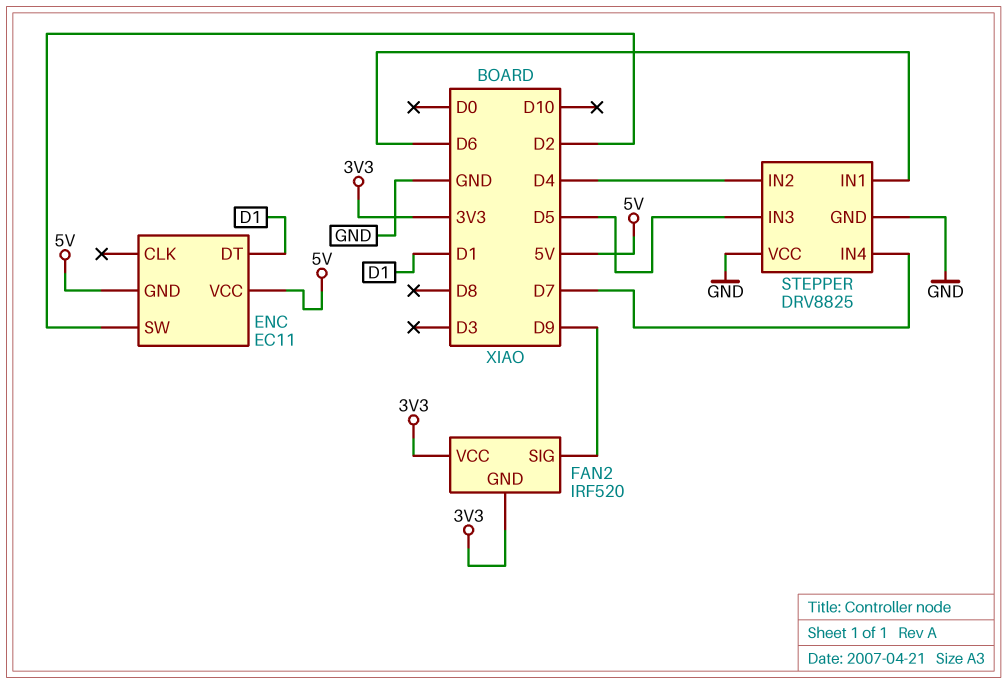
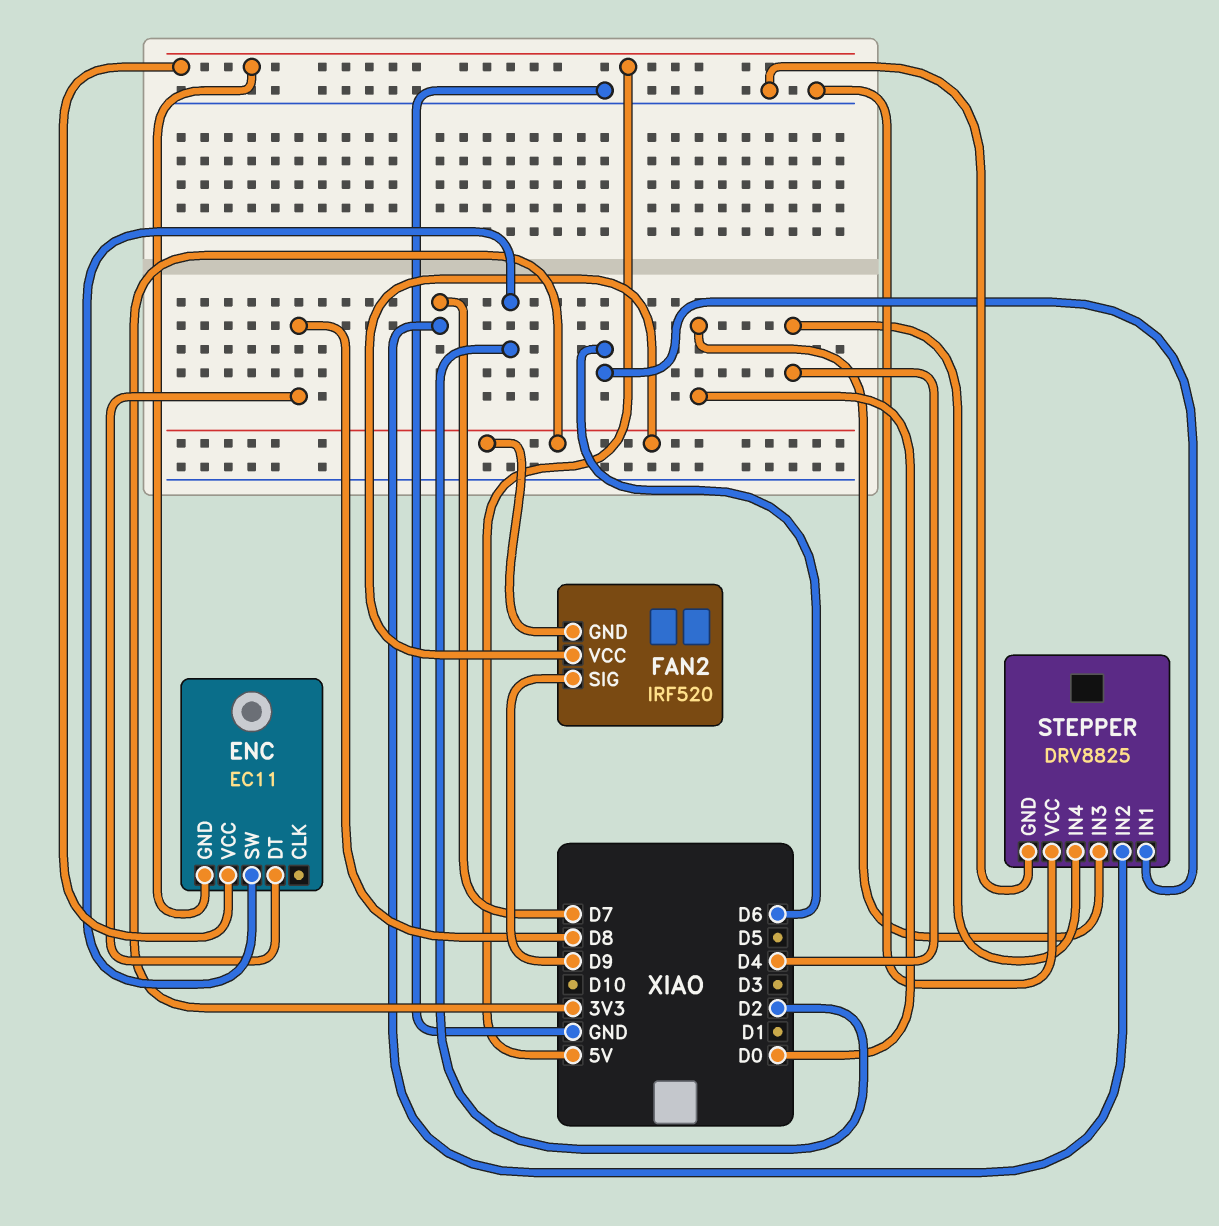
ENC pin DT: D1 -> D8
STEPPER pin IN2: D4 -> D7
STEPPER pin IN3: D5 -> D0
STEPPER pin IN4: D7 -> D4

